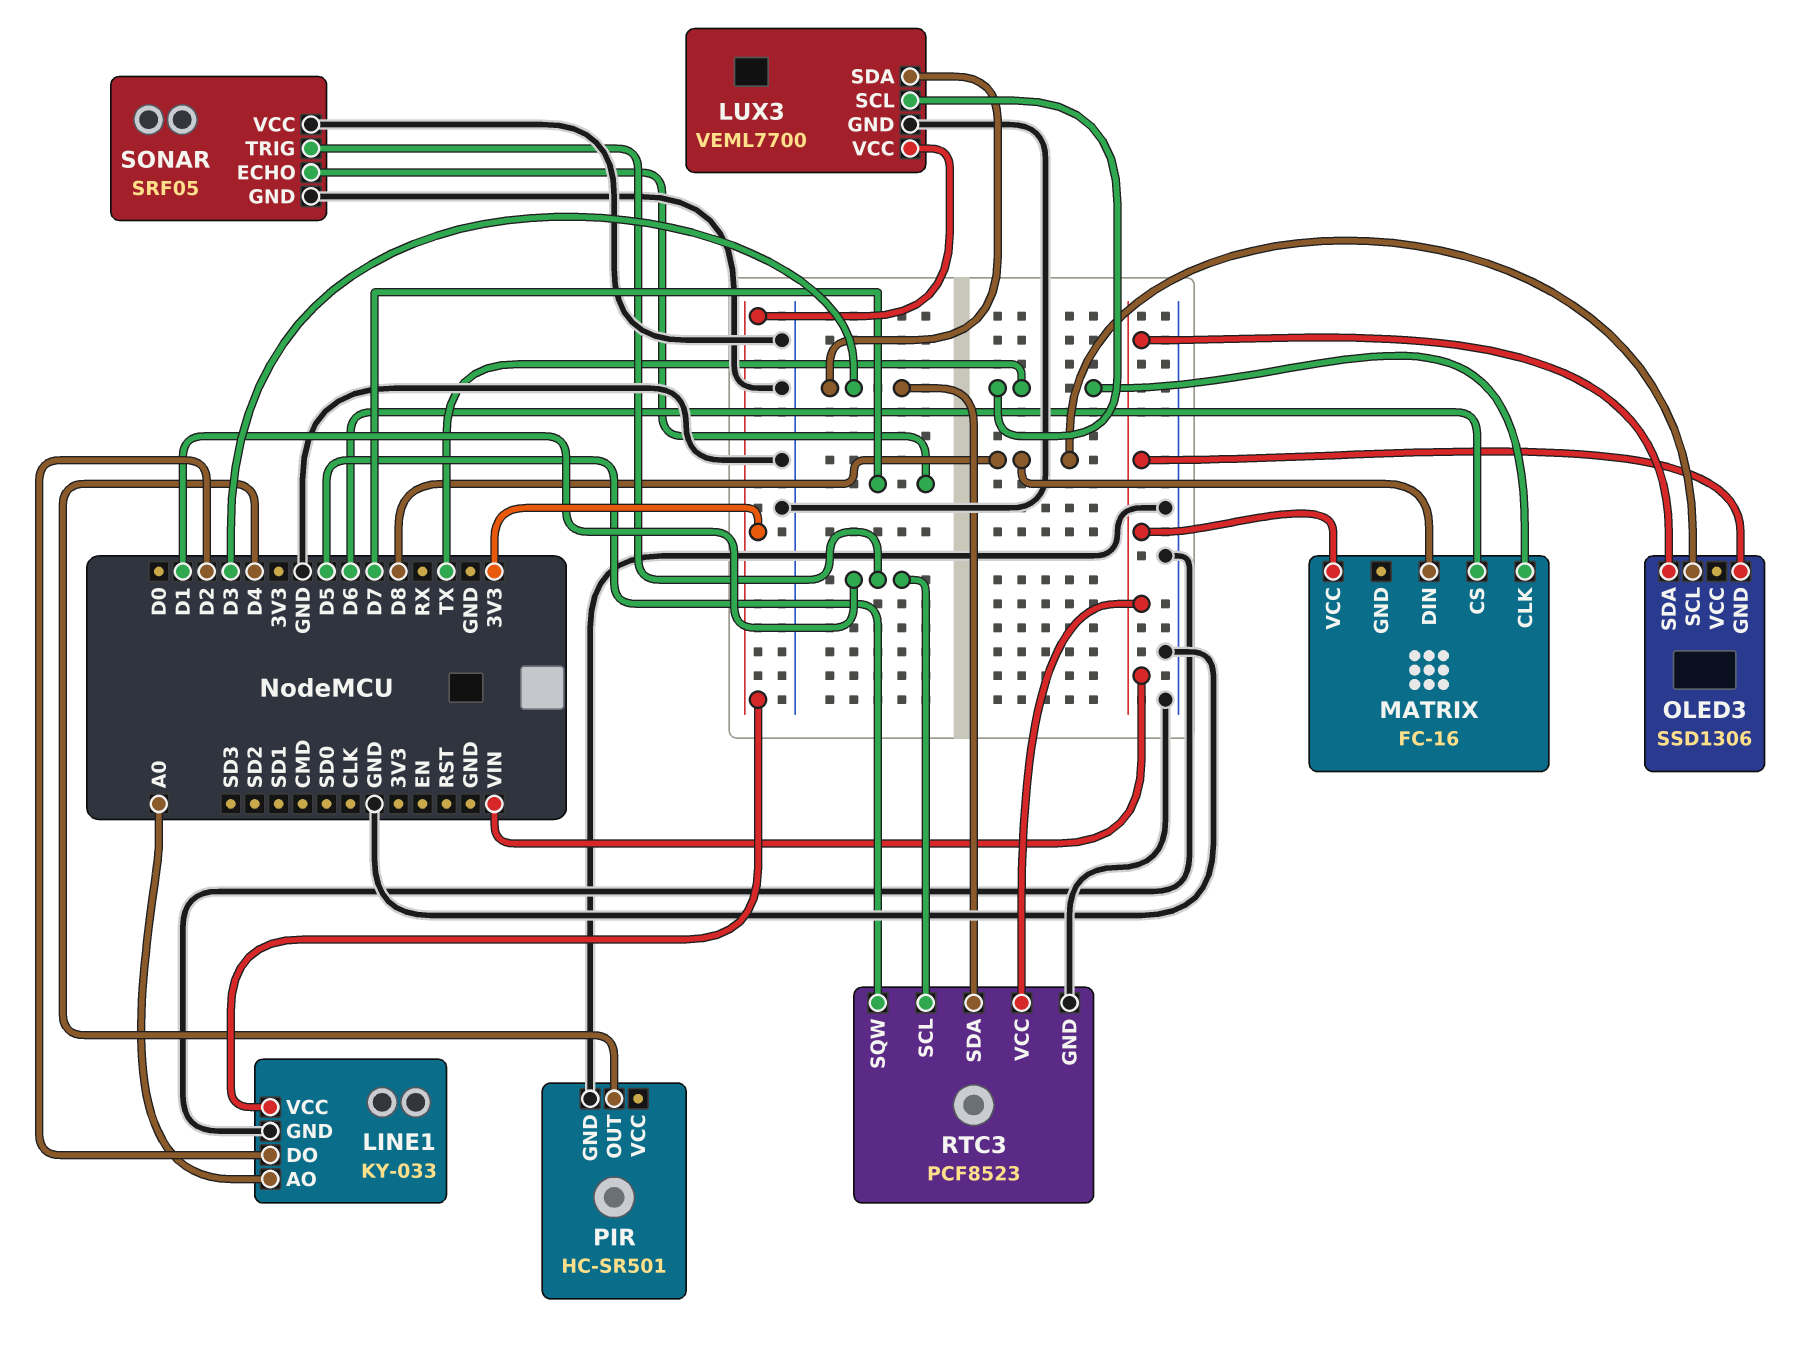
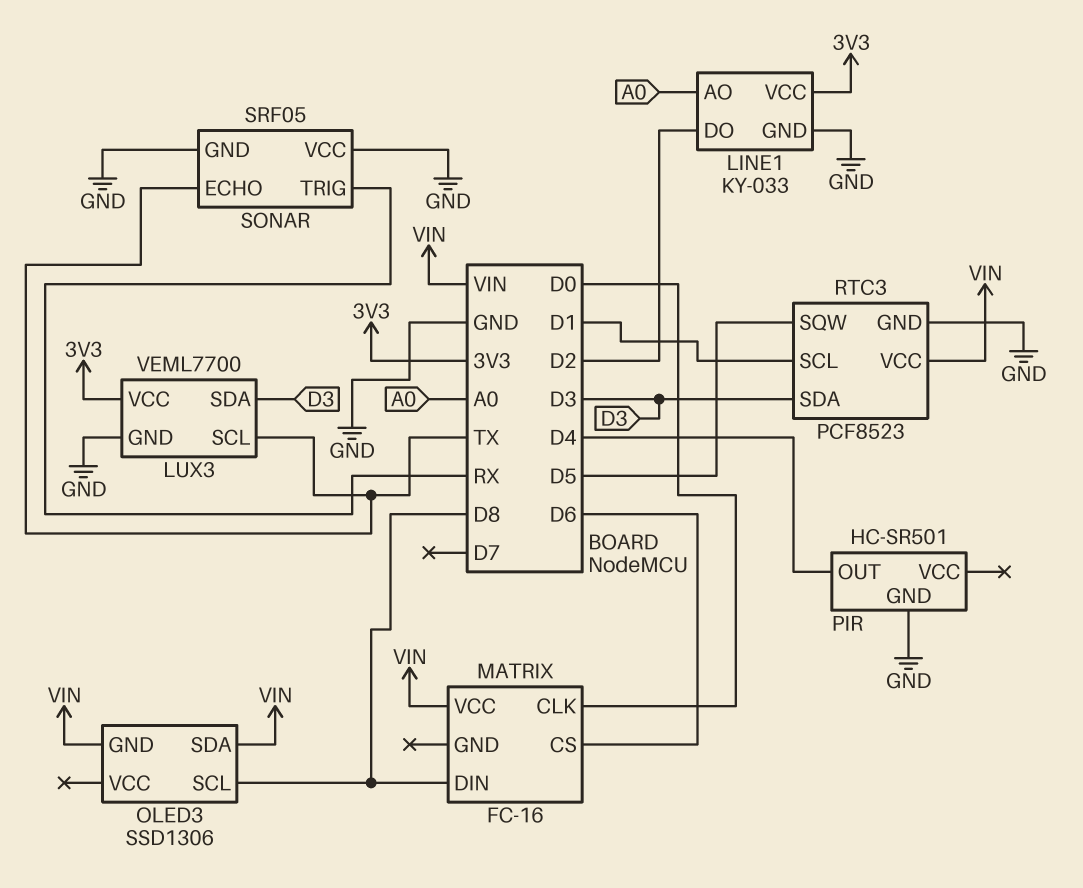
MATRIX pin CLK: TX -> D0
SONAR pin ECHO: D7 -> TX
SONAR pin TRIG: D1 -> RX

